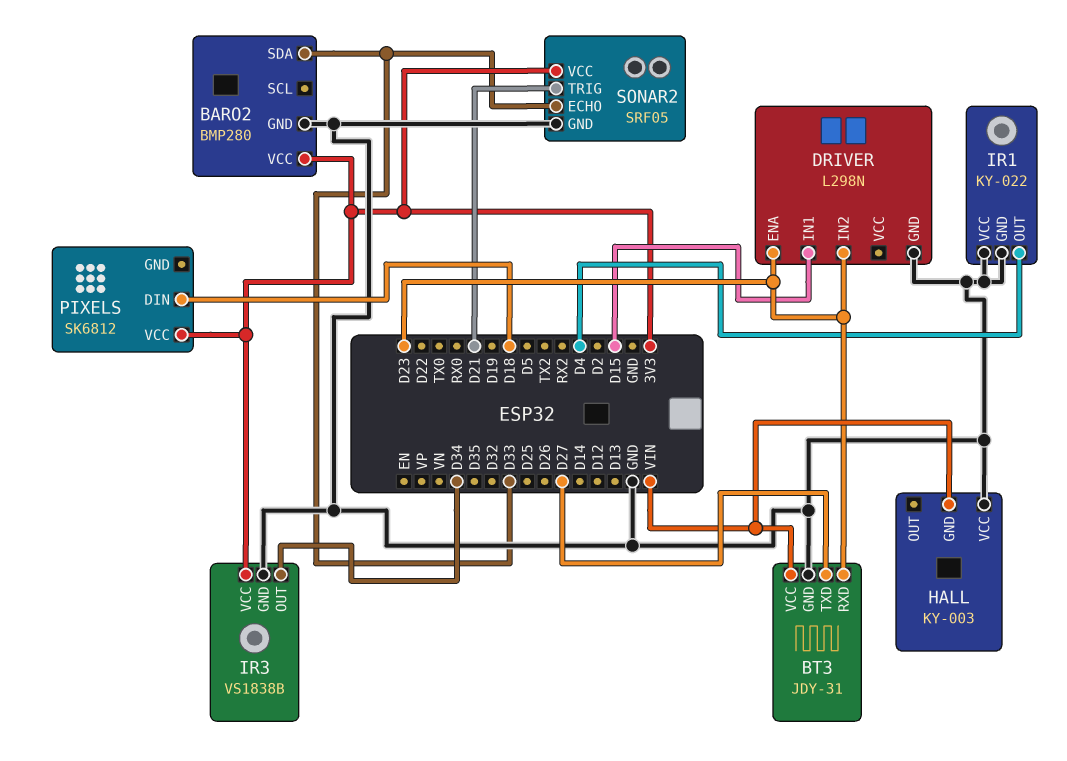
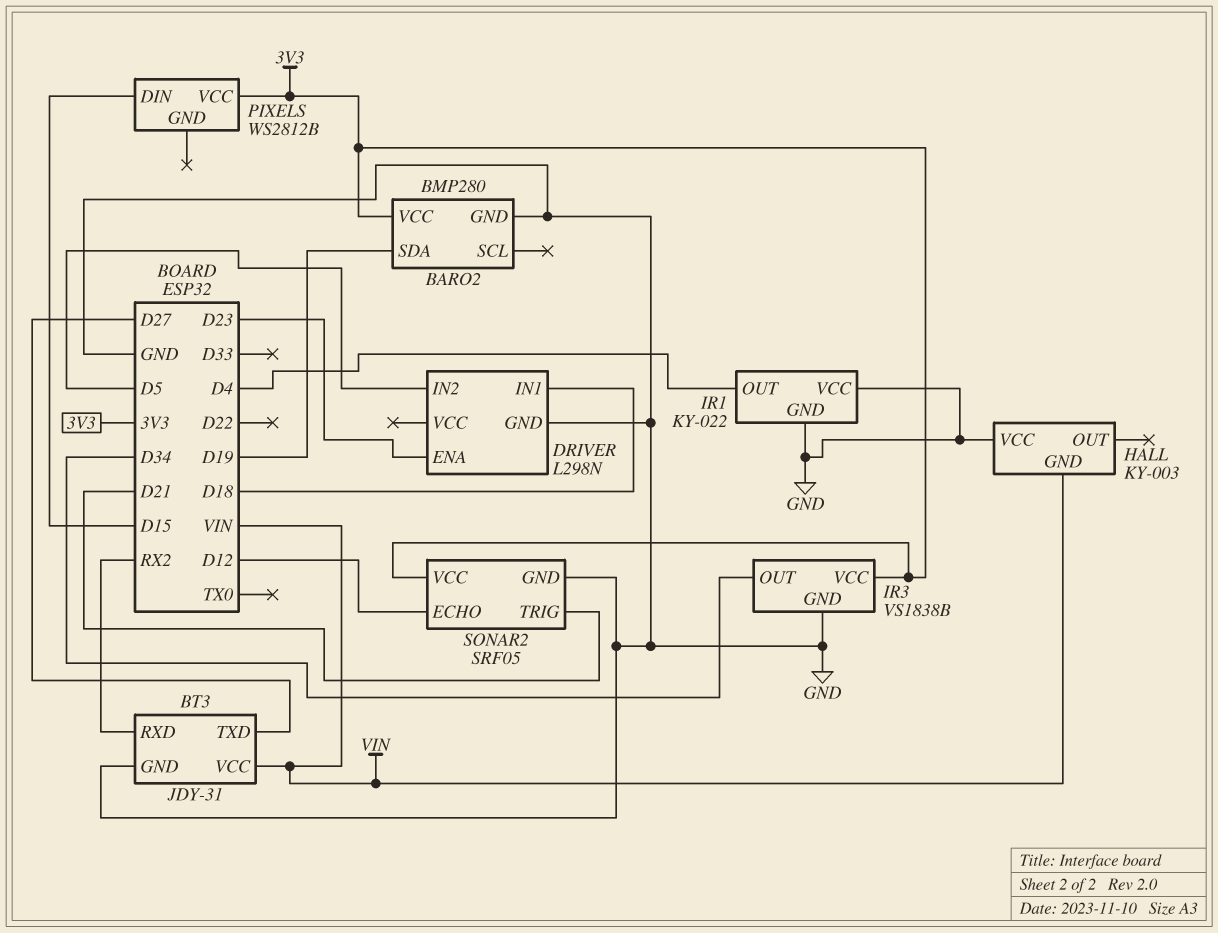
BARO2 pin SDA: D33 -> D19
BT3 pin RXD: D23 -> RX2
DRIVER pin IN1: D15 -> D18
DRIVER pin IN2: D23 -> D5
PIXELS: SK6812 -> WS2812B
PIXELS pin DIN: D18 -> D15
SONAR2 pin ECHO: D33 -> D12

